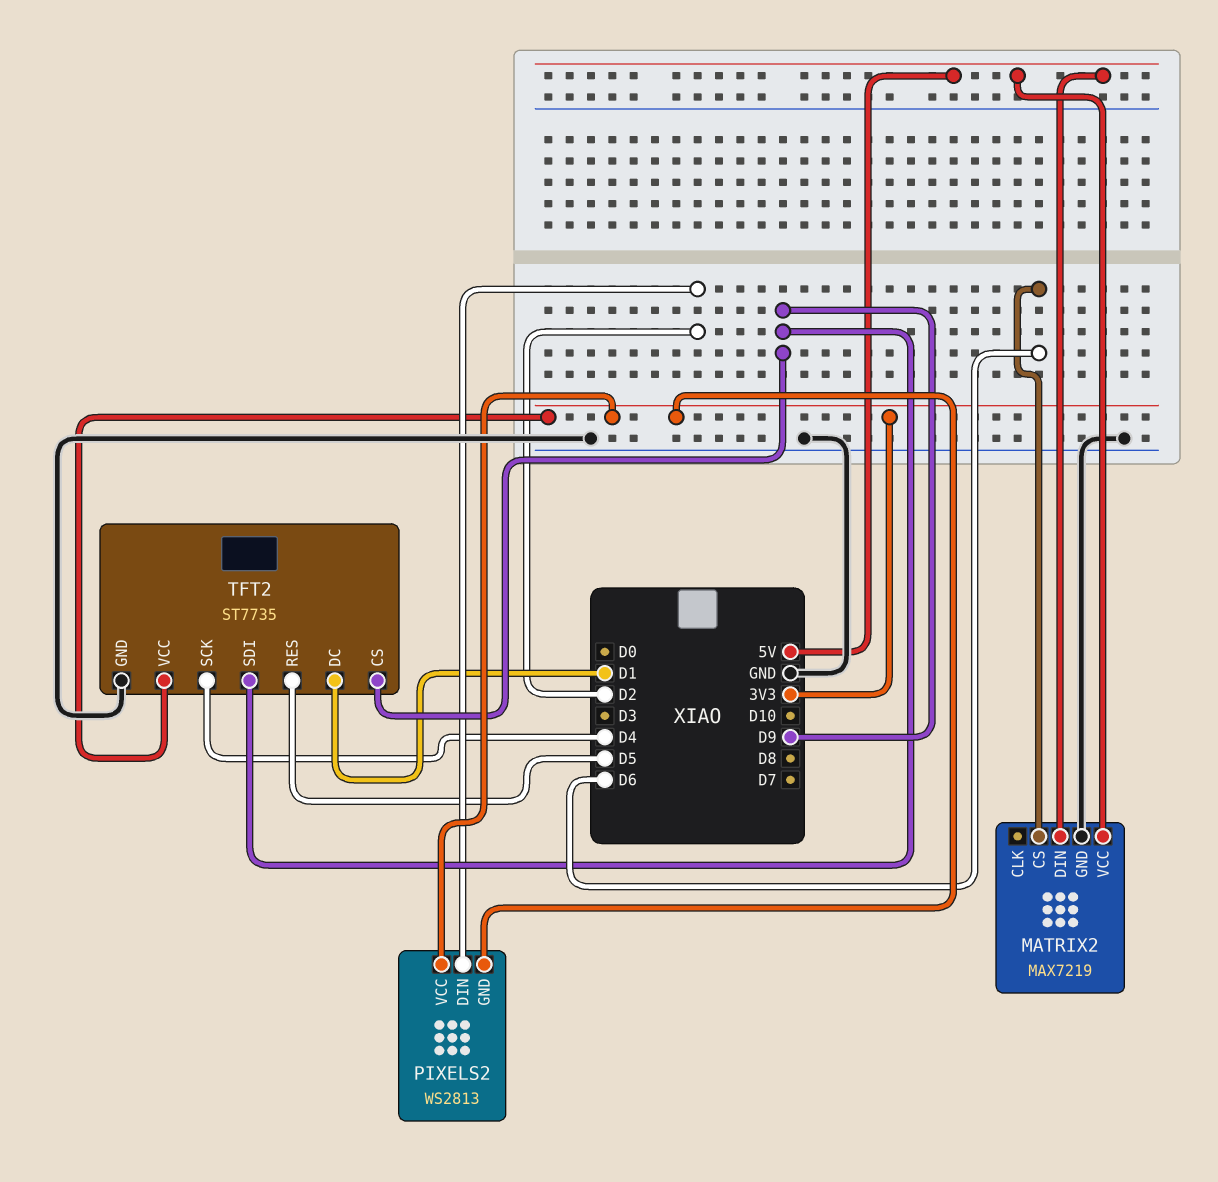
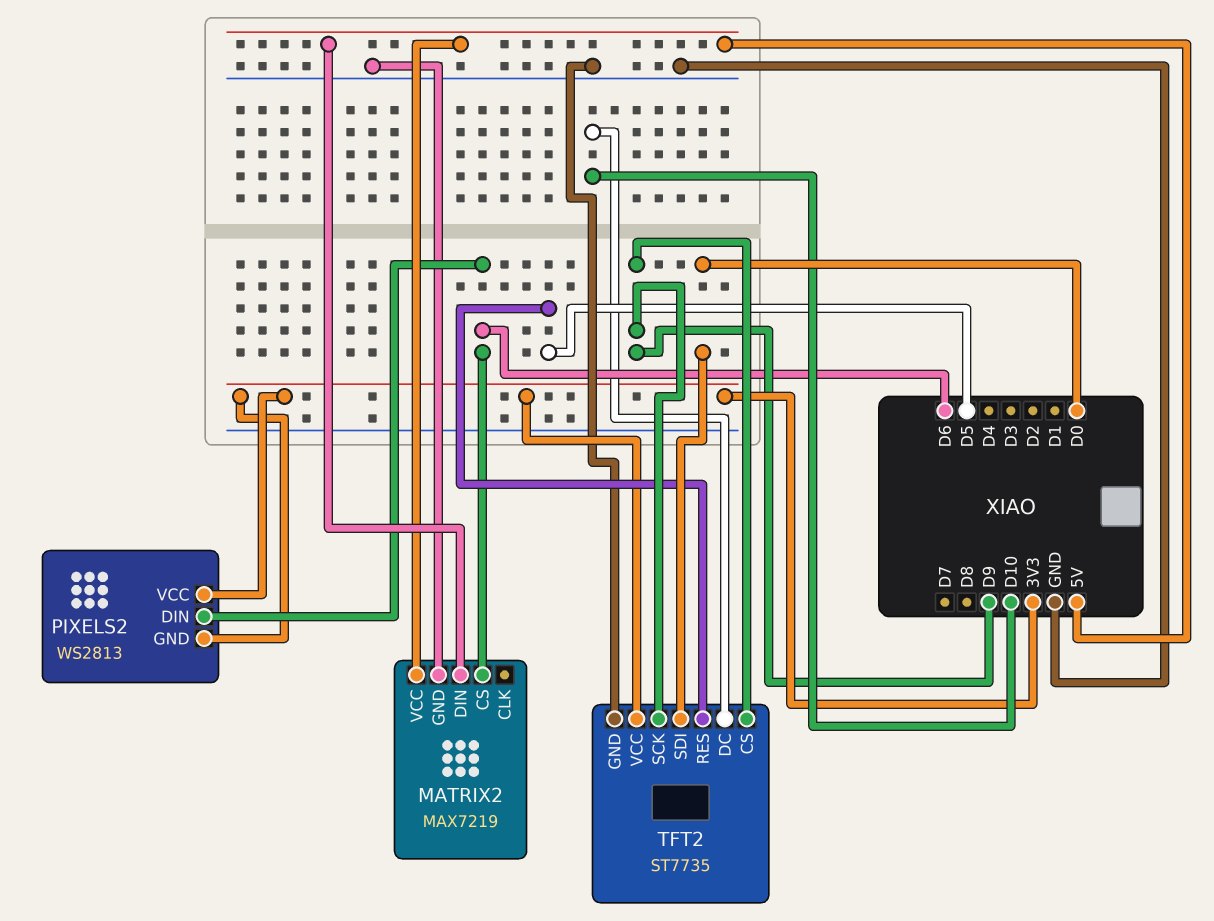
PIXELS2 pin DIN: D2 -> D6
TFT2 pin DC: D1 -> D10
TFT2 pin SCK: D4 -> D9
TFT2 pin SDI: D9 -> D0

